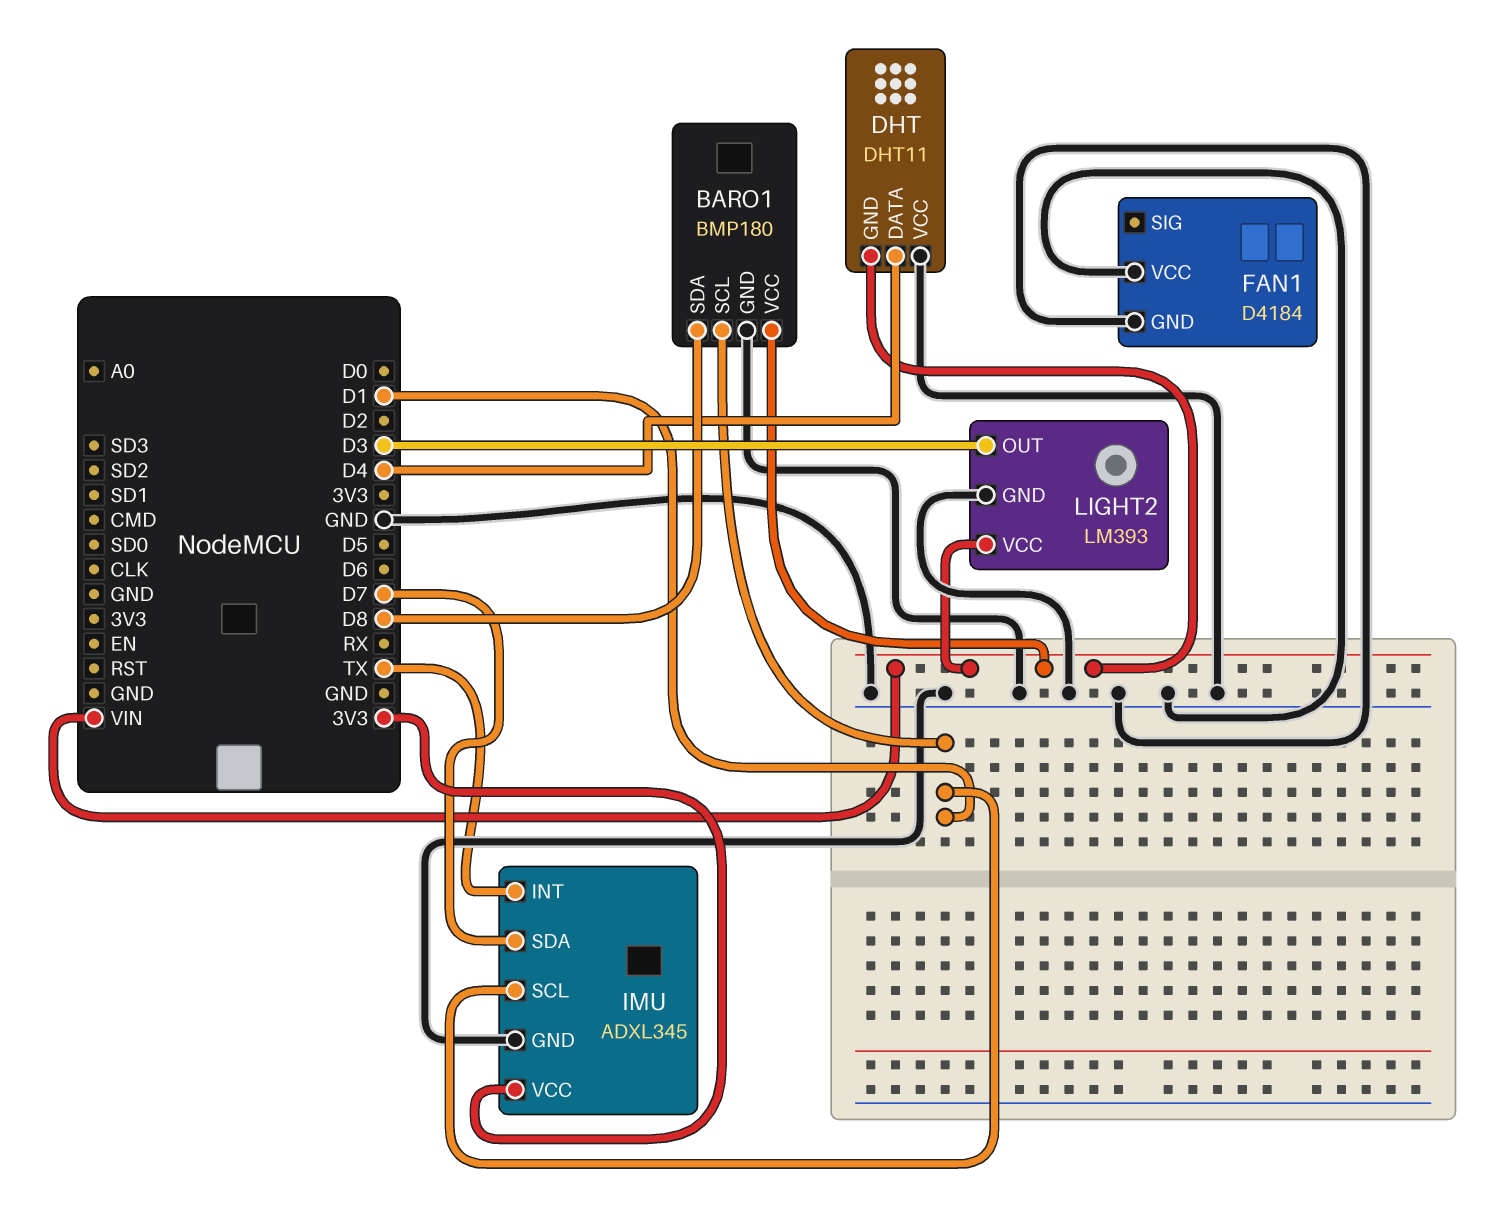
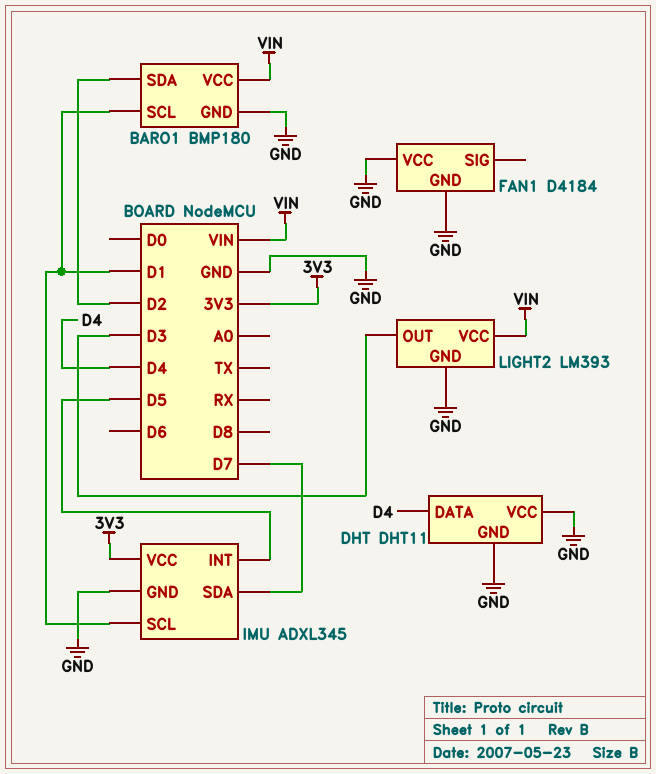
BARO1 pin SDA: D8 -> D2
DHT pin GND: VIN -> GND
IMU pin INT: TX -> D5

